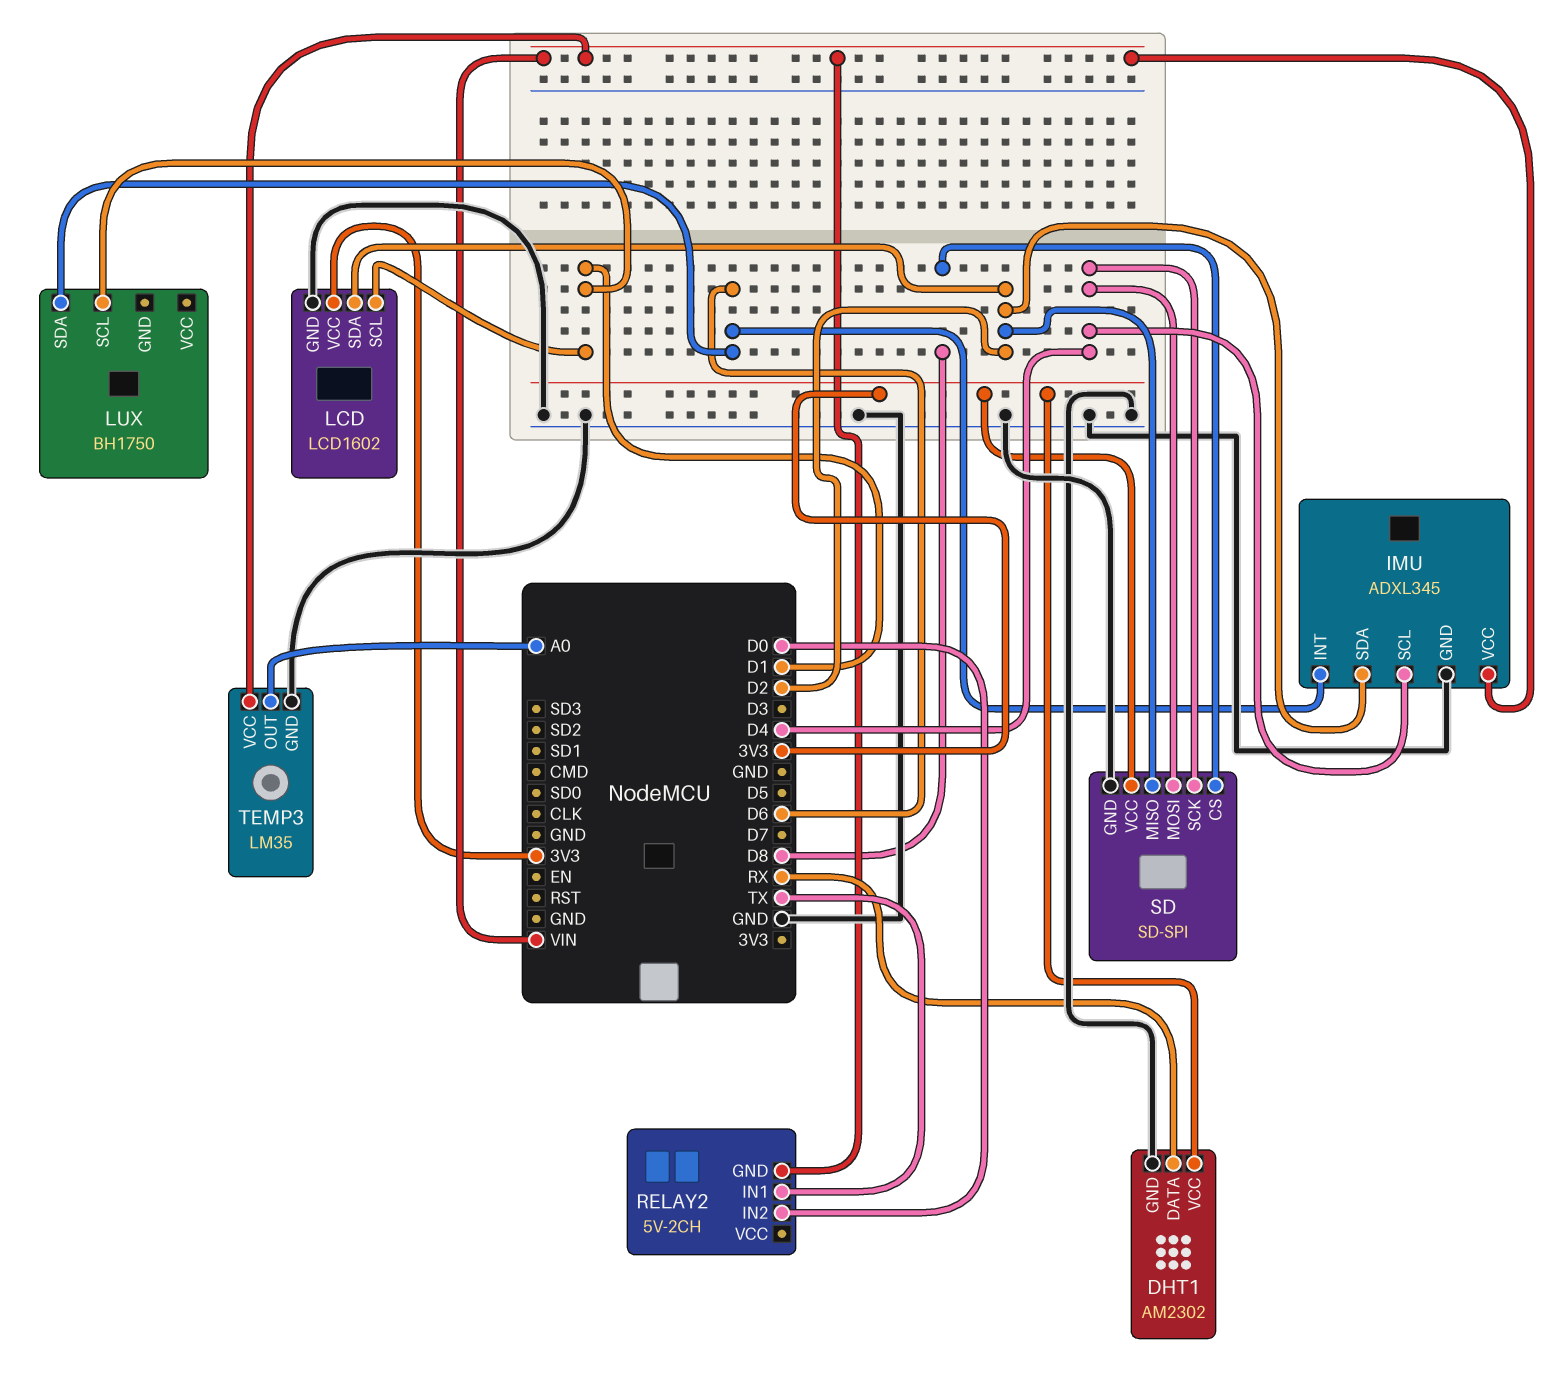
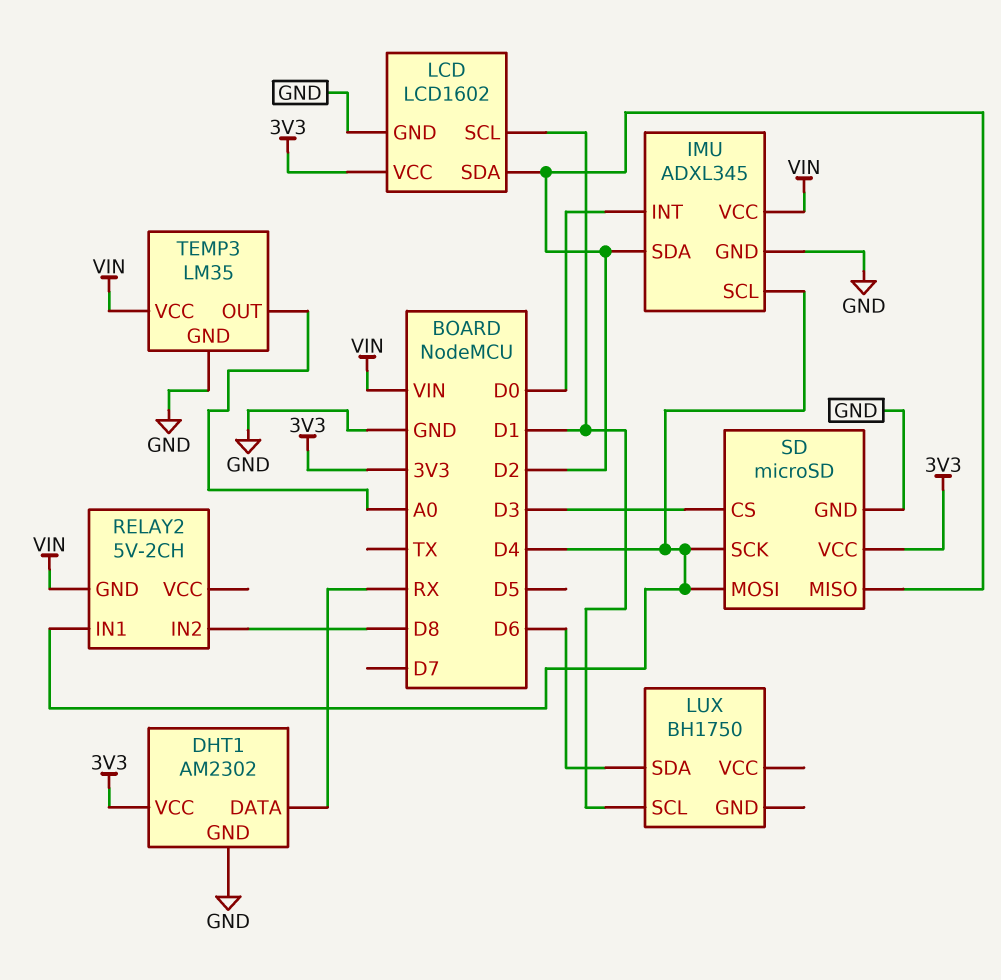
IMU pin INT: D6 -> D0
RELAY2 pin IN1: TX -> D4
RELAY2 pin IN2: D0 -> D8
SD: SD-SPI -> microSD
SD pin CS: D8 -> D3

